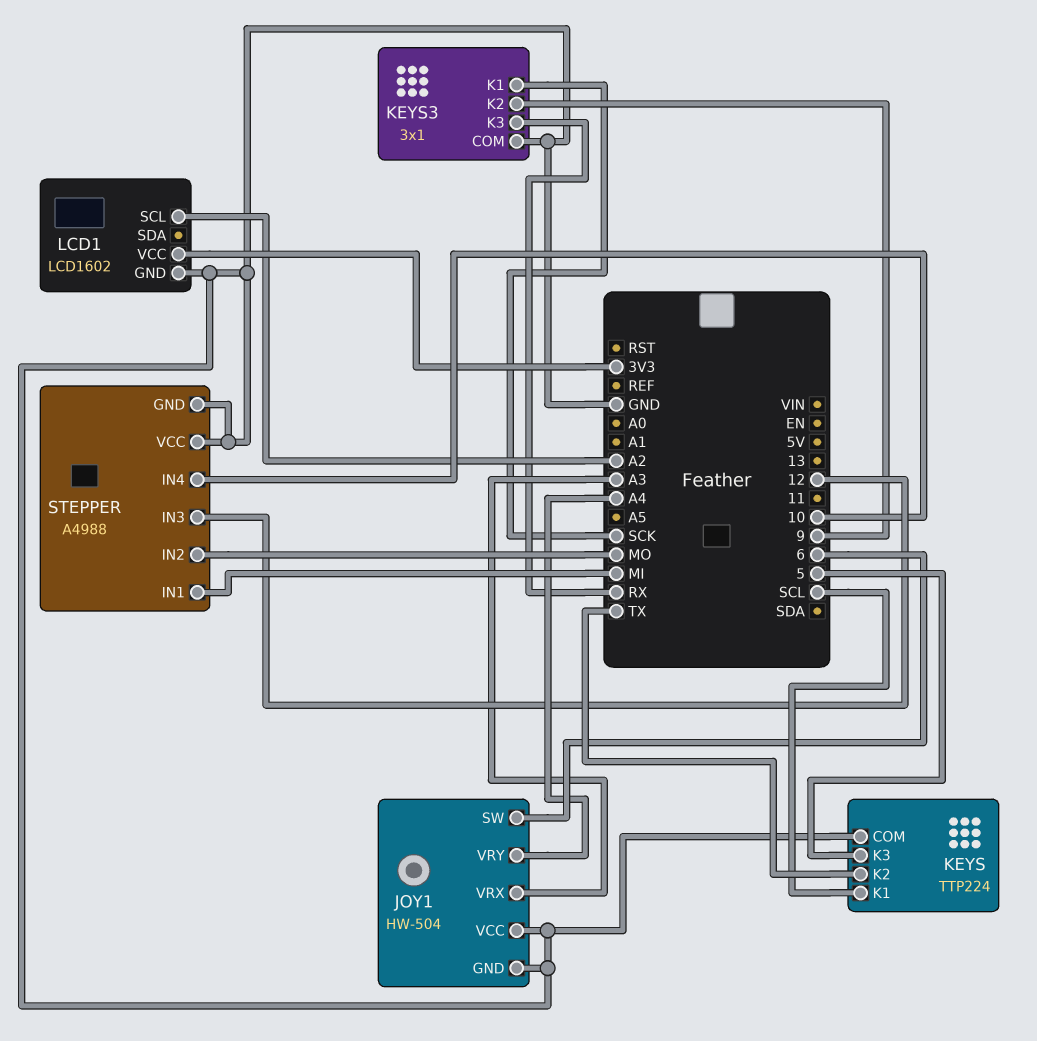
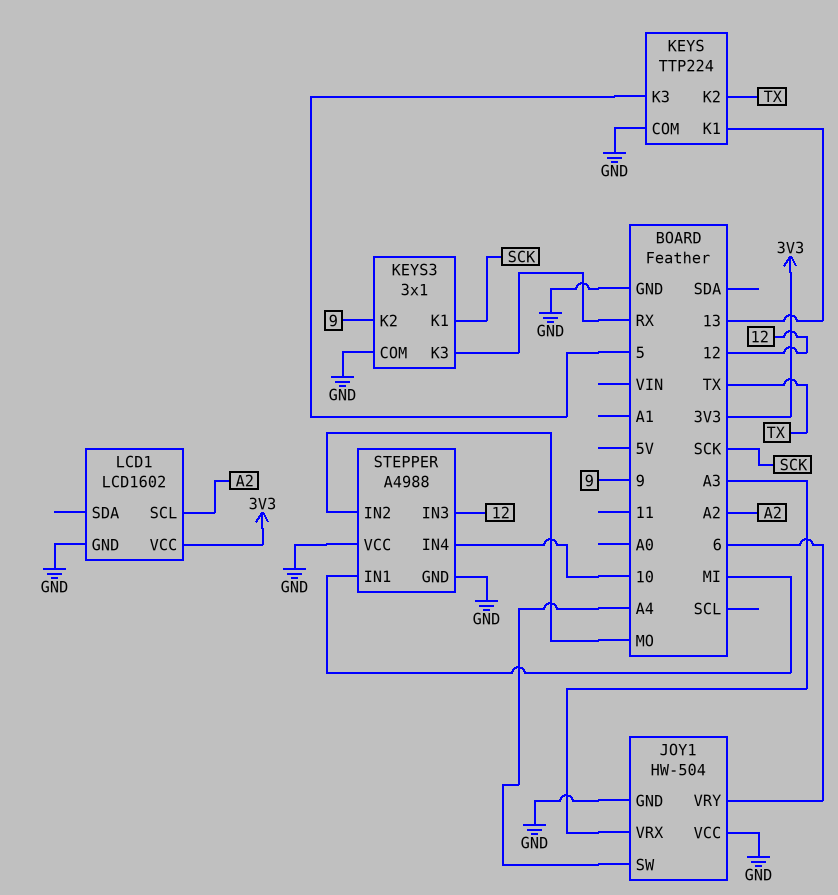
JOY1 pin SW: 6 -> A4
JOY1 pin VRY: A4 -> 6
KEYS pin K1: SCL -> 13

